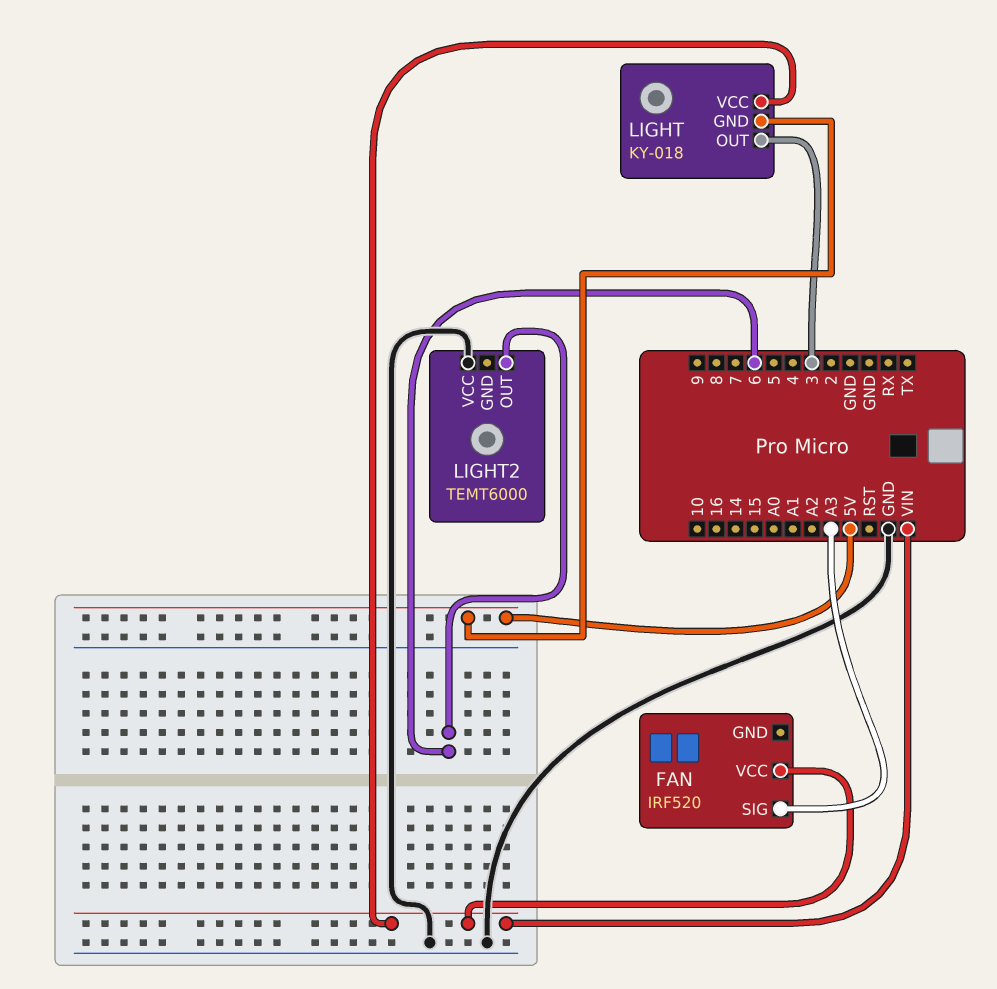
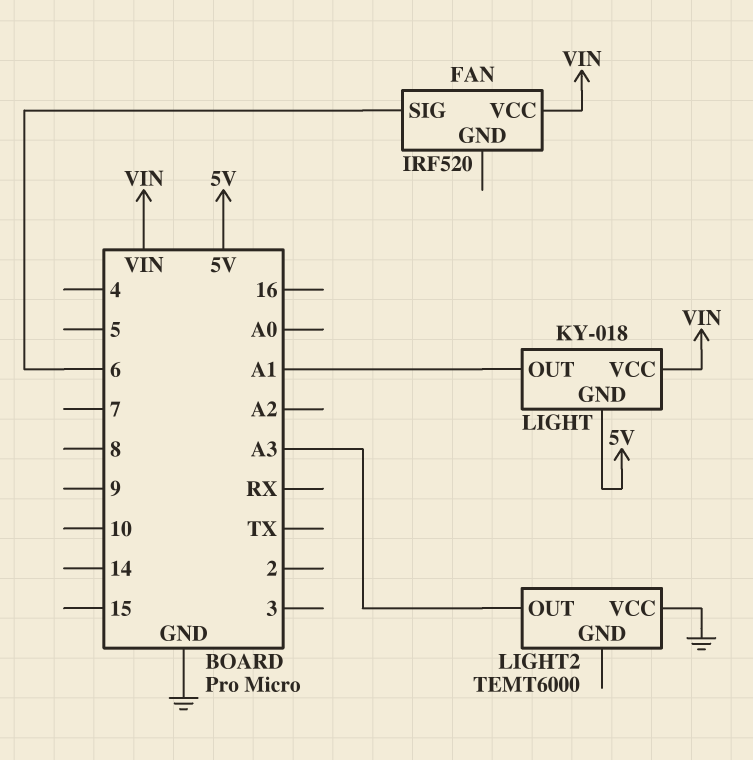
FAN pin SIG: A3 -> 6
LIGHT pin OUT: 3 -> A1
LIGHT2 pin OUT: 6 -> A3

